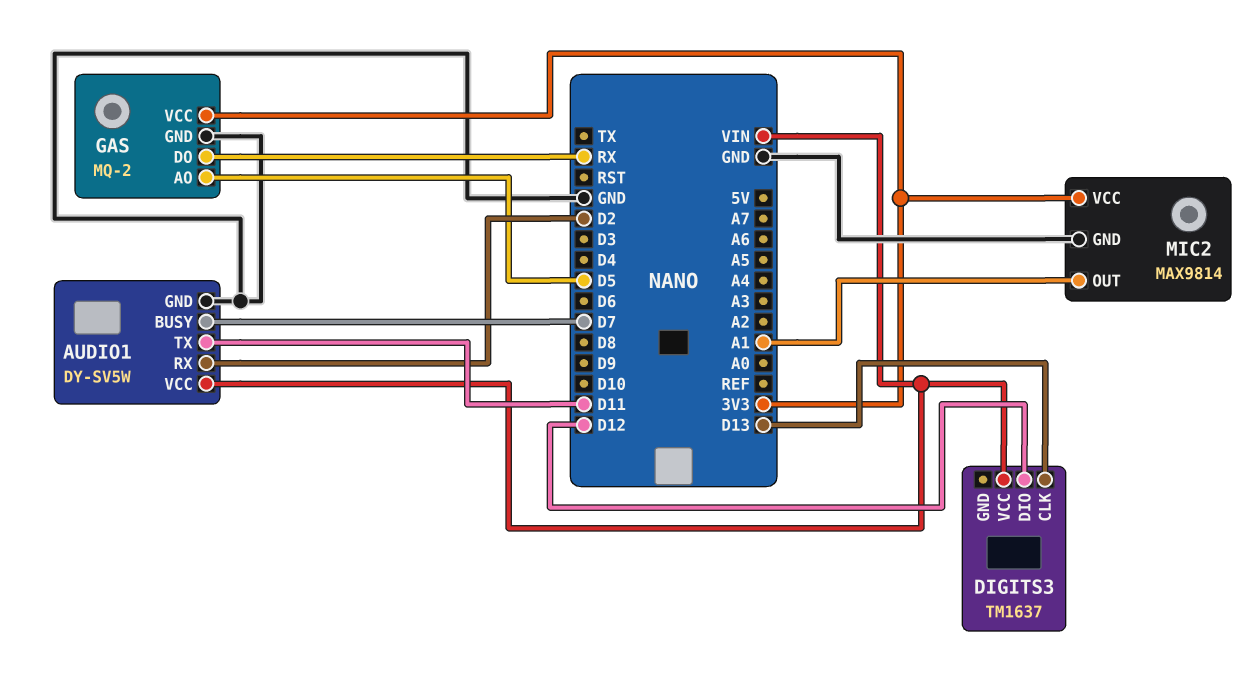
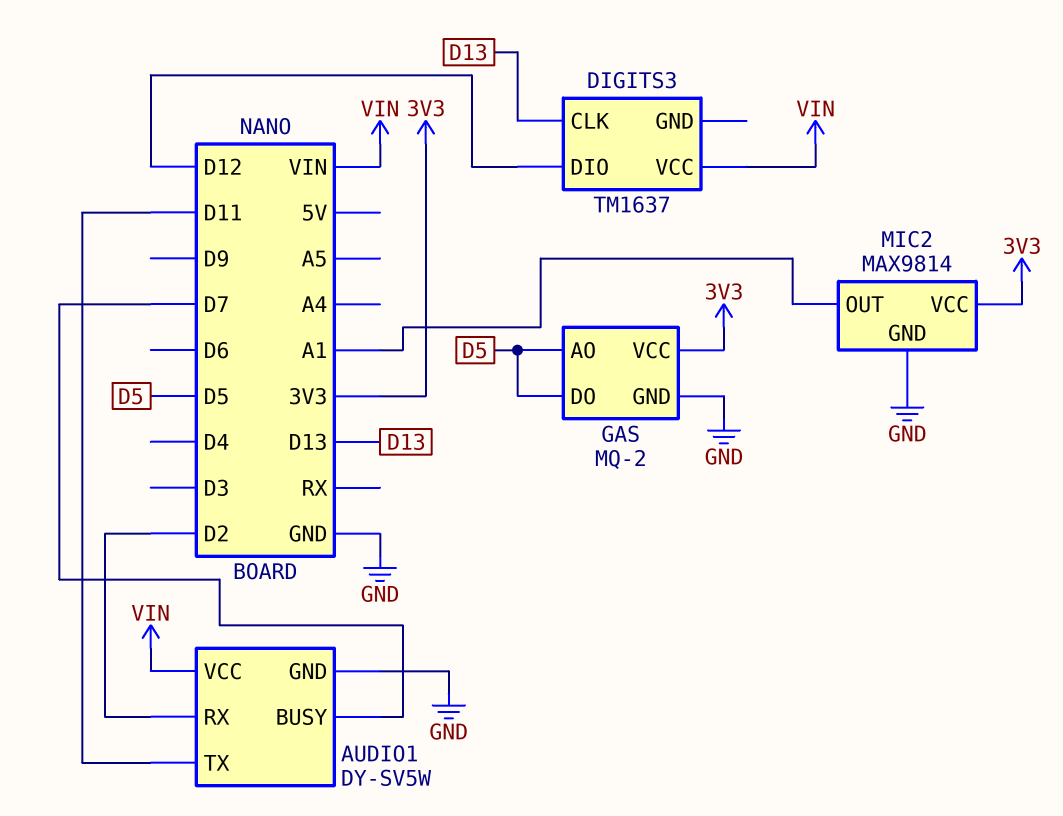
GAS pin DO: RX -> D5

